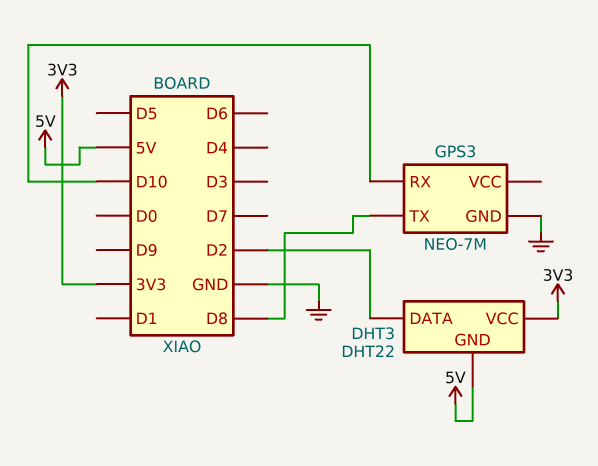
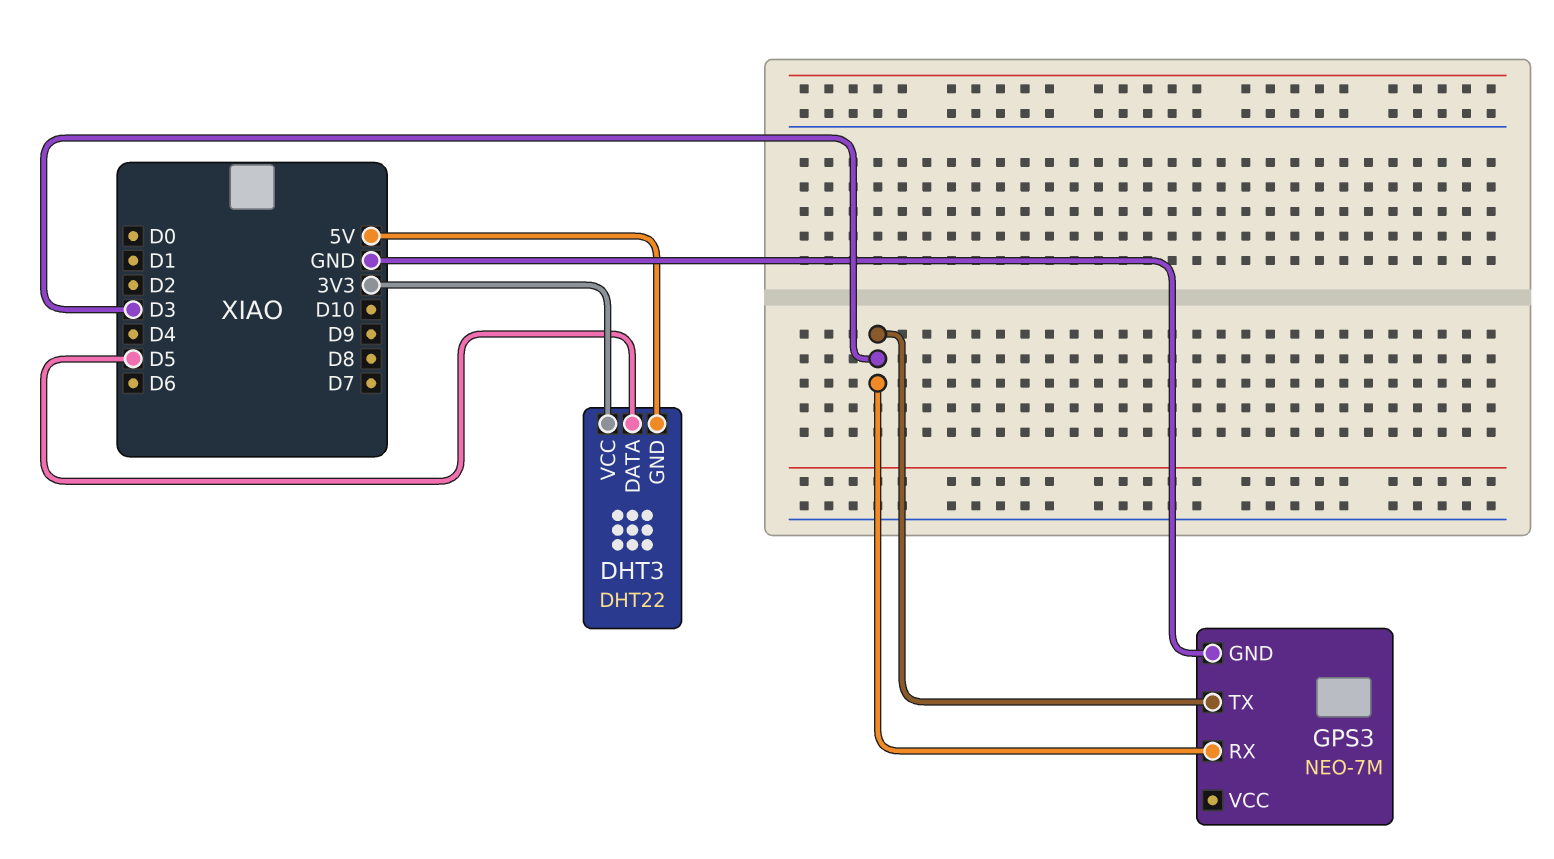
DHT3 pin DATA: D2 -> D5
GPS3 pin RX: D10 -> D3
GPS3 pin TX: D8 -> D3

